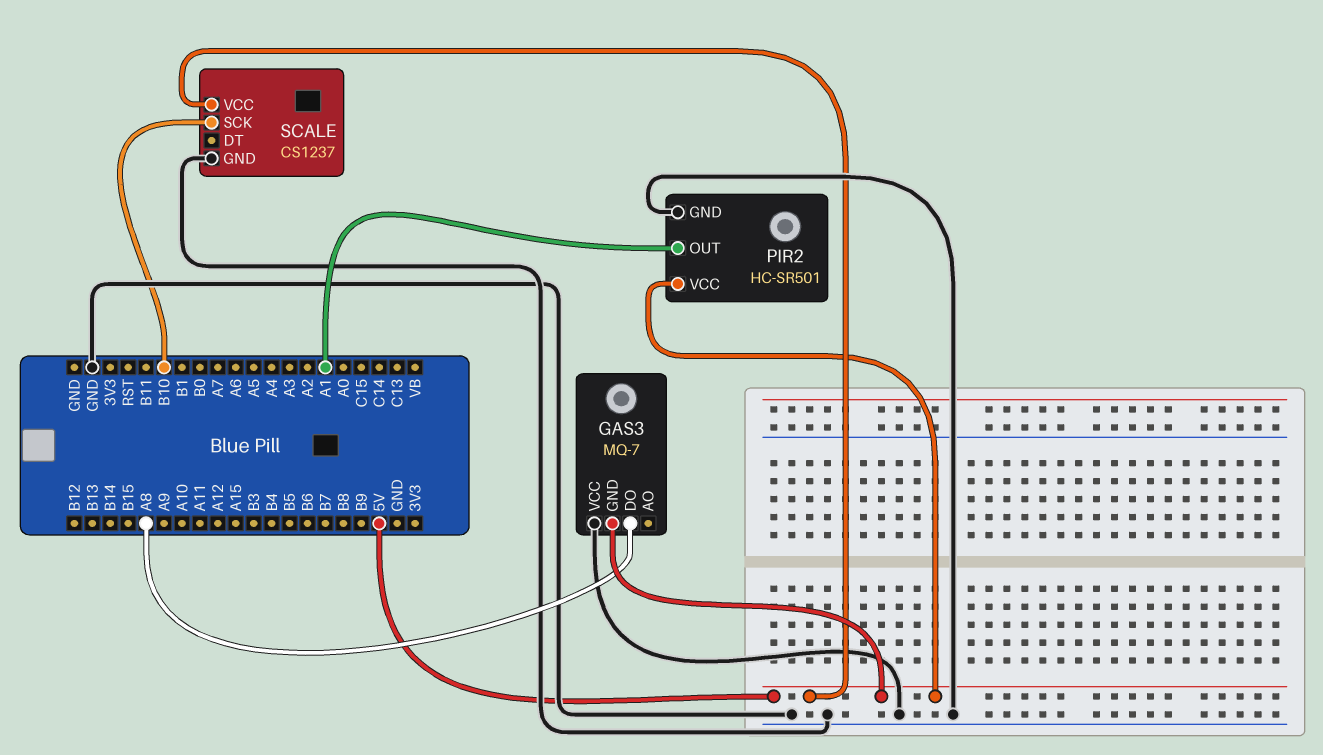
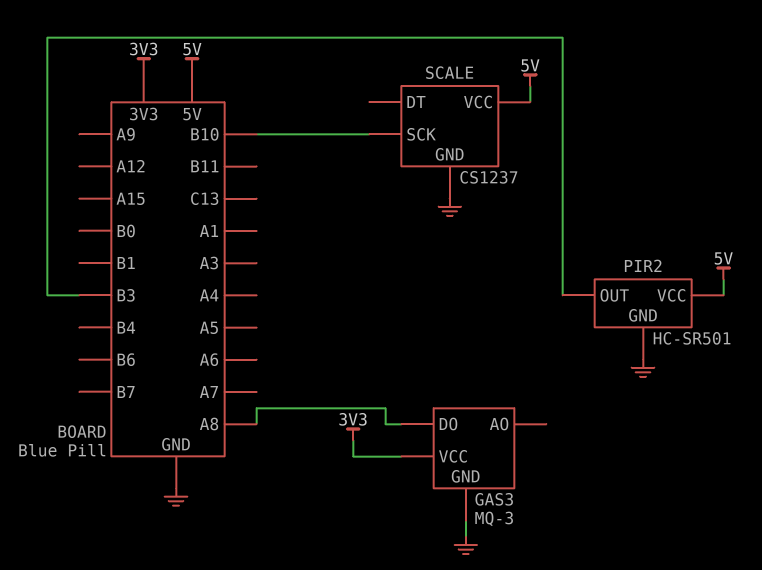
GAS3: MQ-7 -> MQ-3
GAS3 pin GND: 5V -> GND
GAS3 pin VCC: GND -> 3V3
PIR2 pin OUT: A1 -> B3

